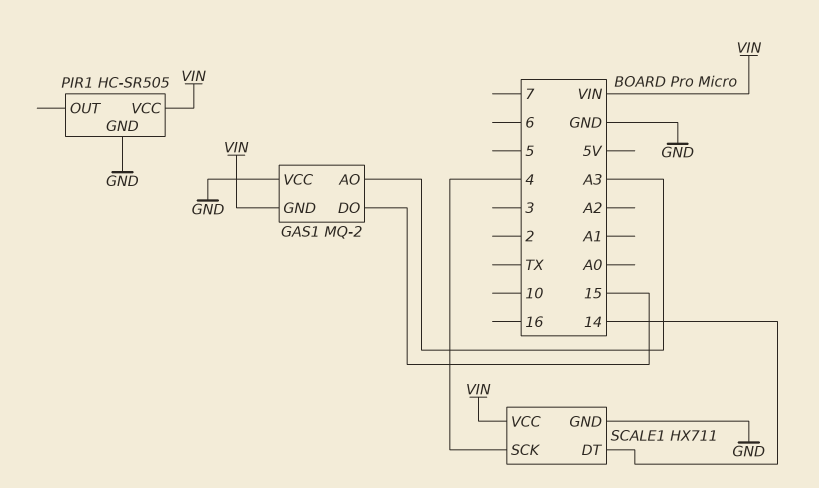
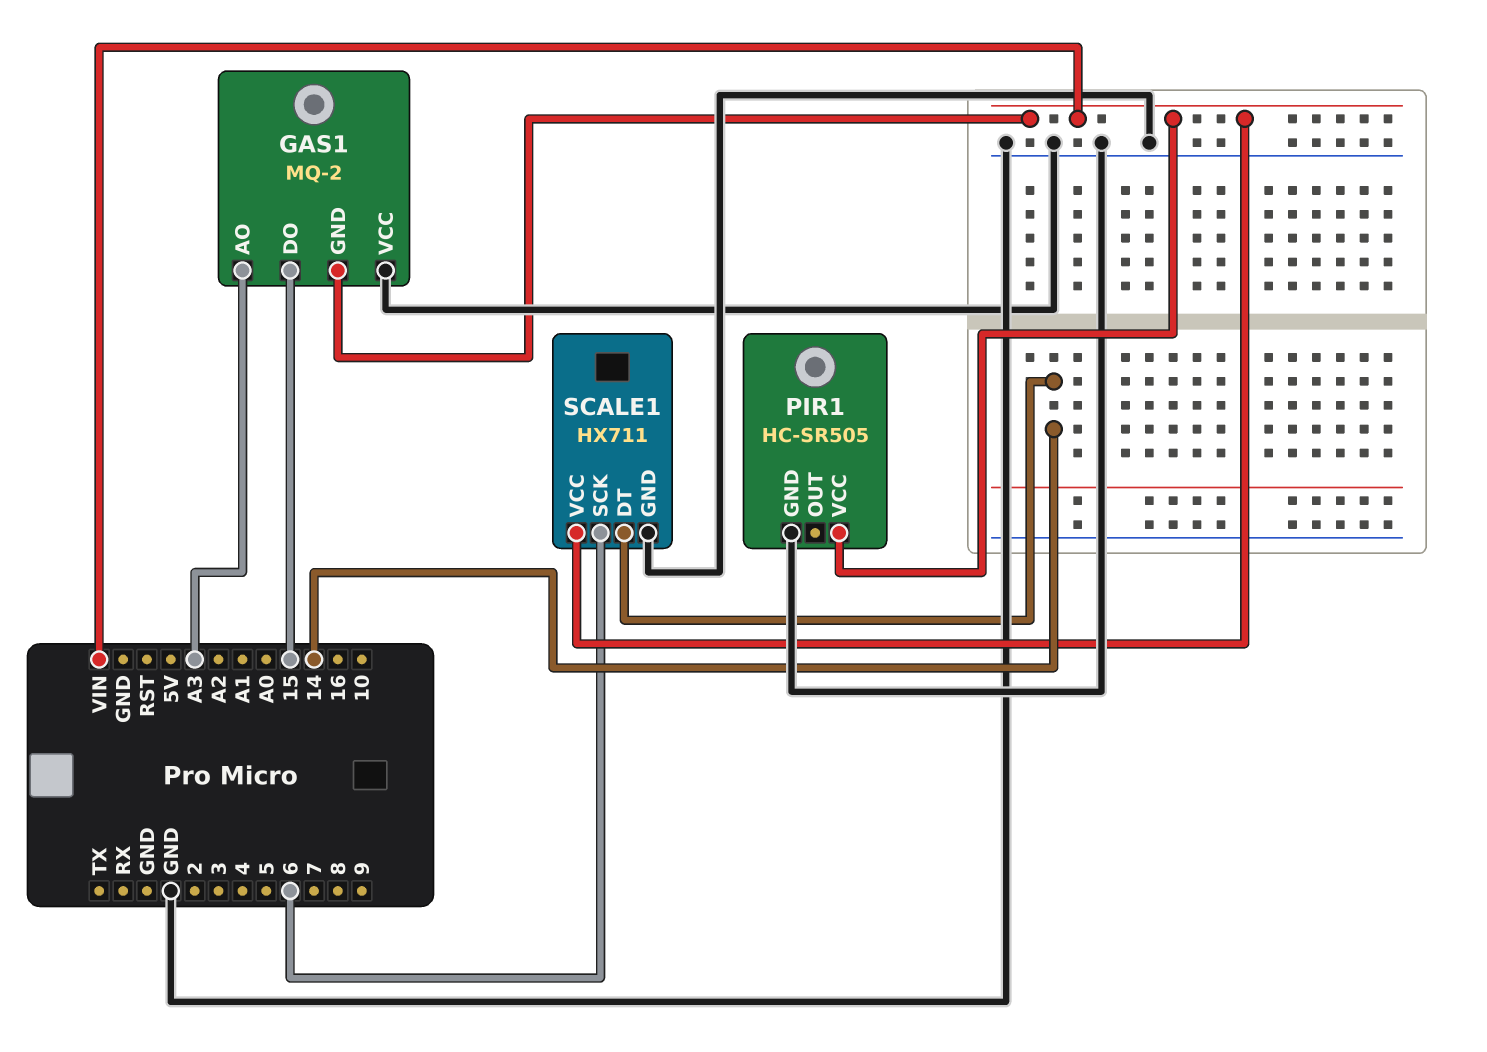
SCALE1 pin SCK: 4 -> 6

